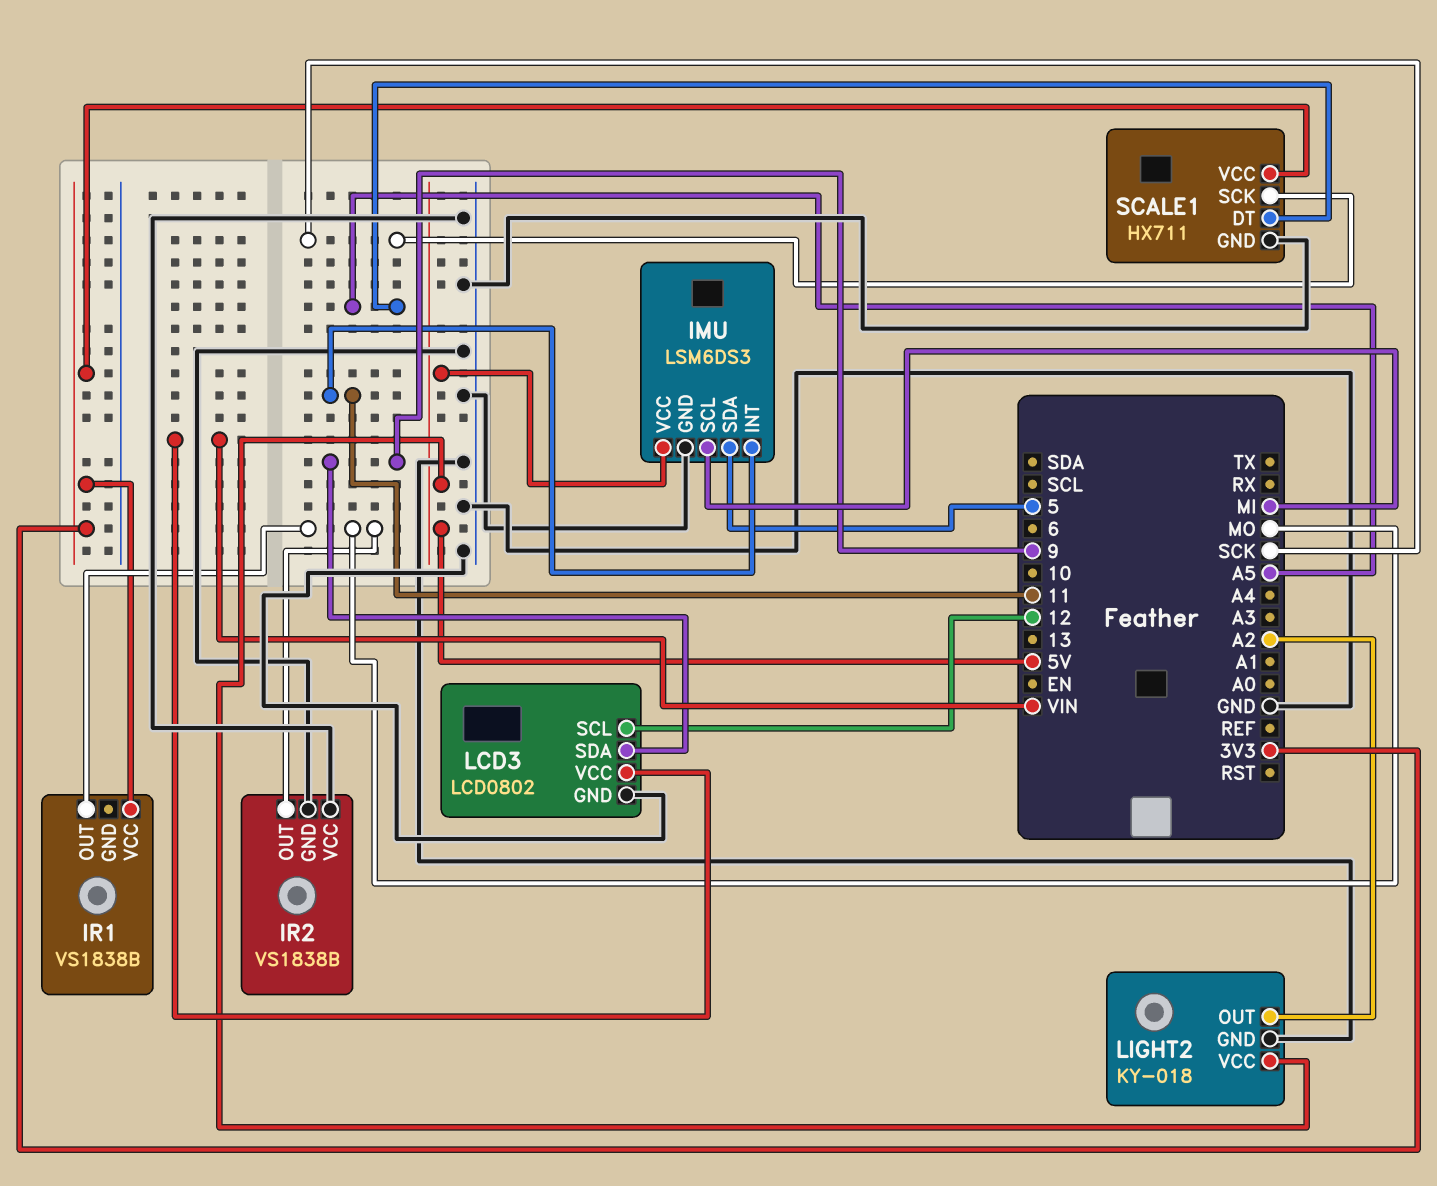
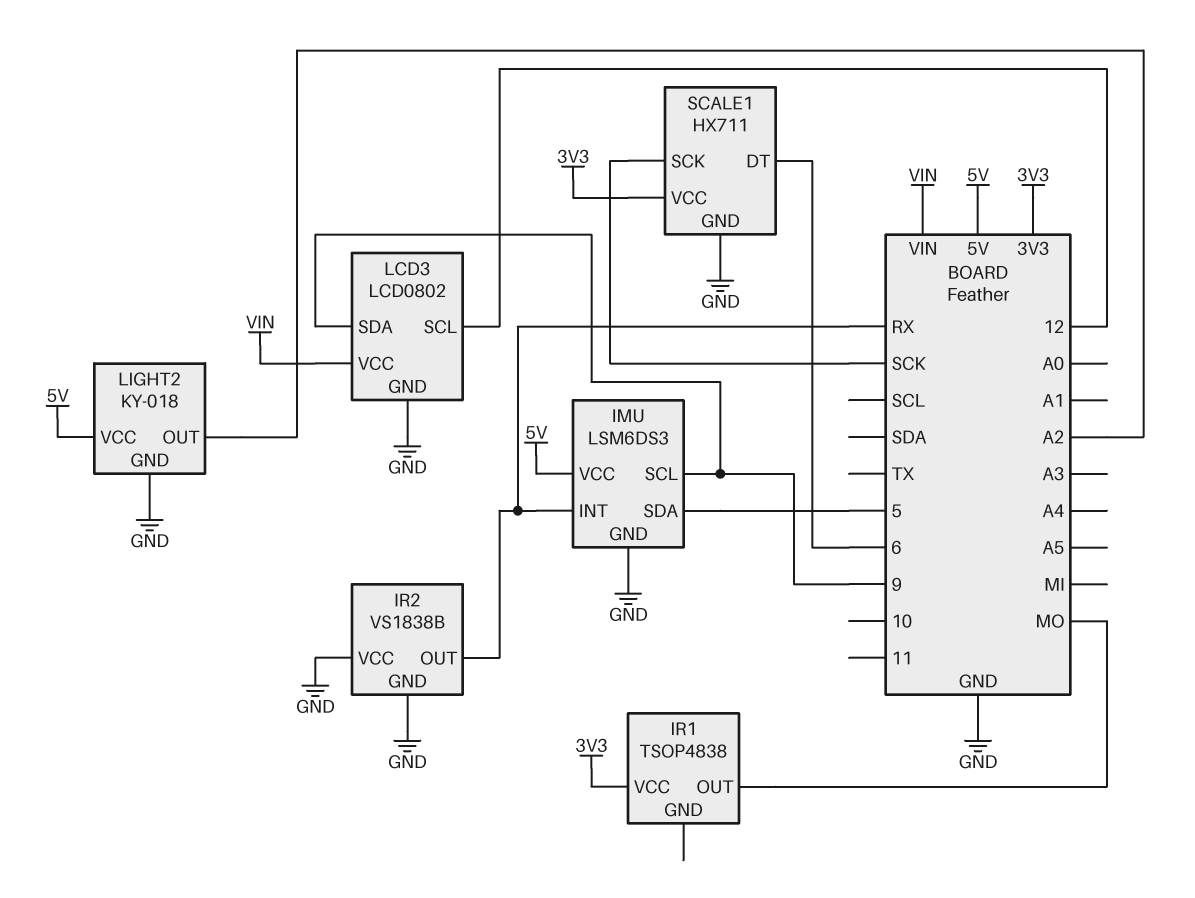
IMU pin INT: 11 -> RX
IMU pin SCL: MI -> 9
IR1: VS1838B -> TSOP4838
IR2 pin OUT: MO -> RX
SCALE1 pin DT: A5 -> 6

